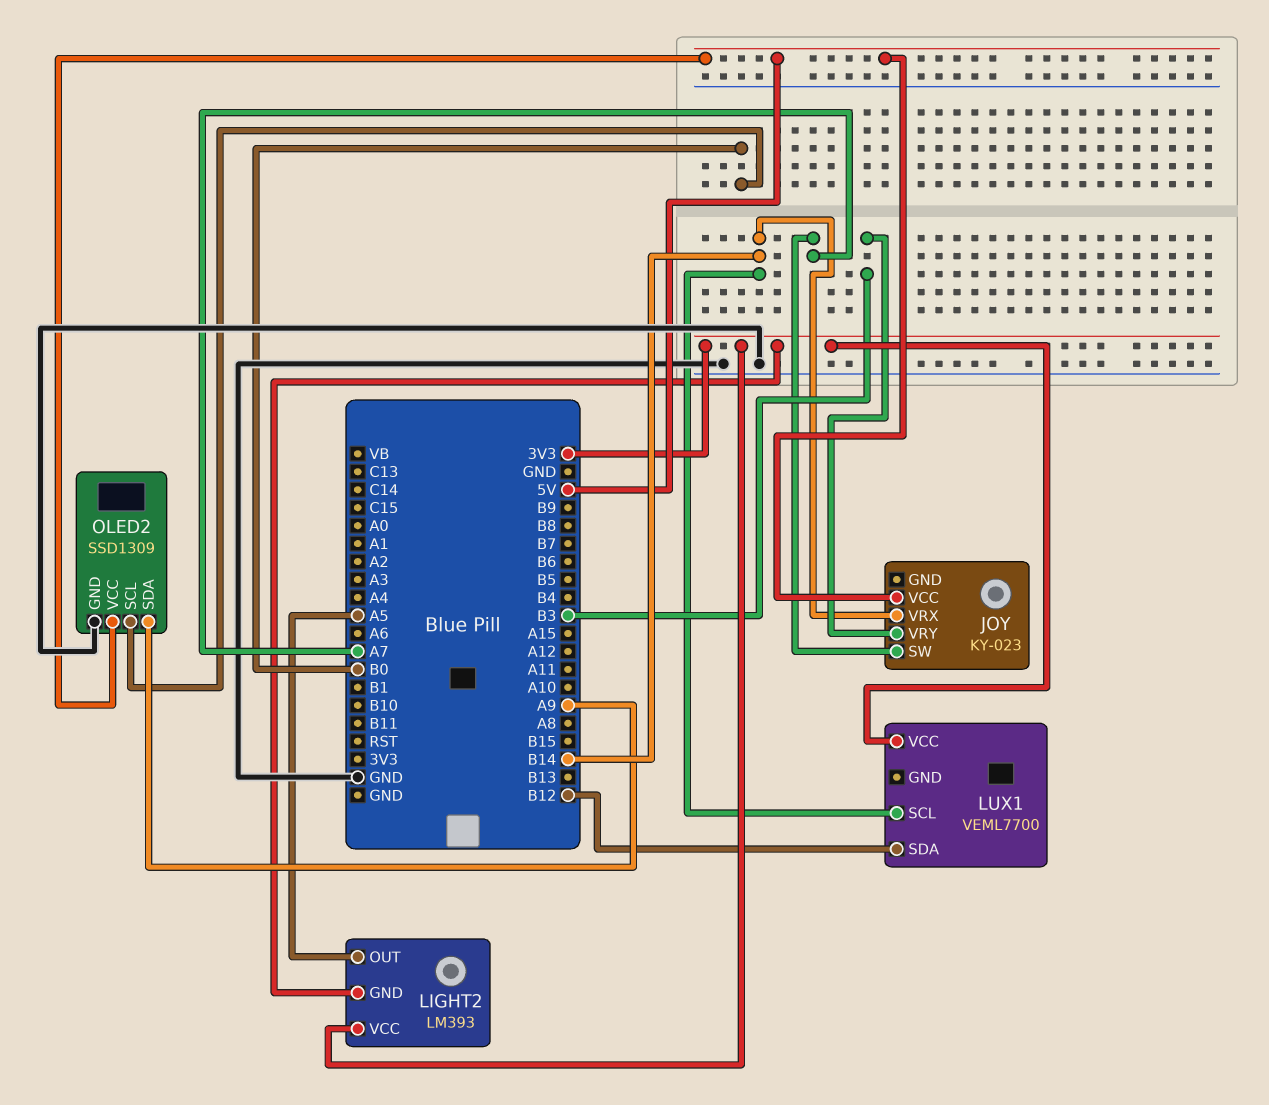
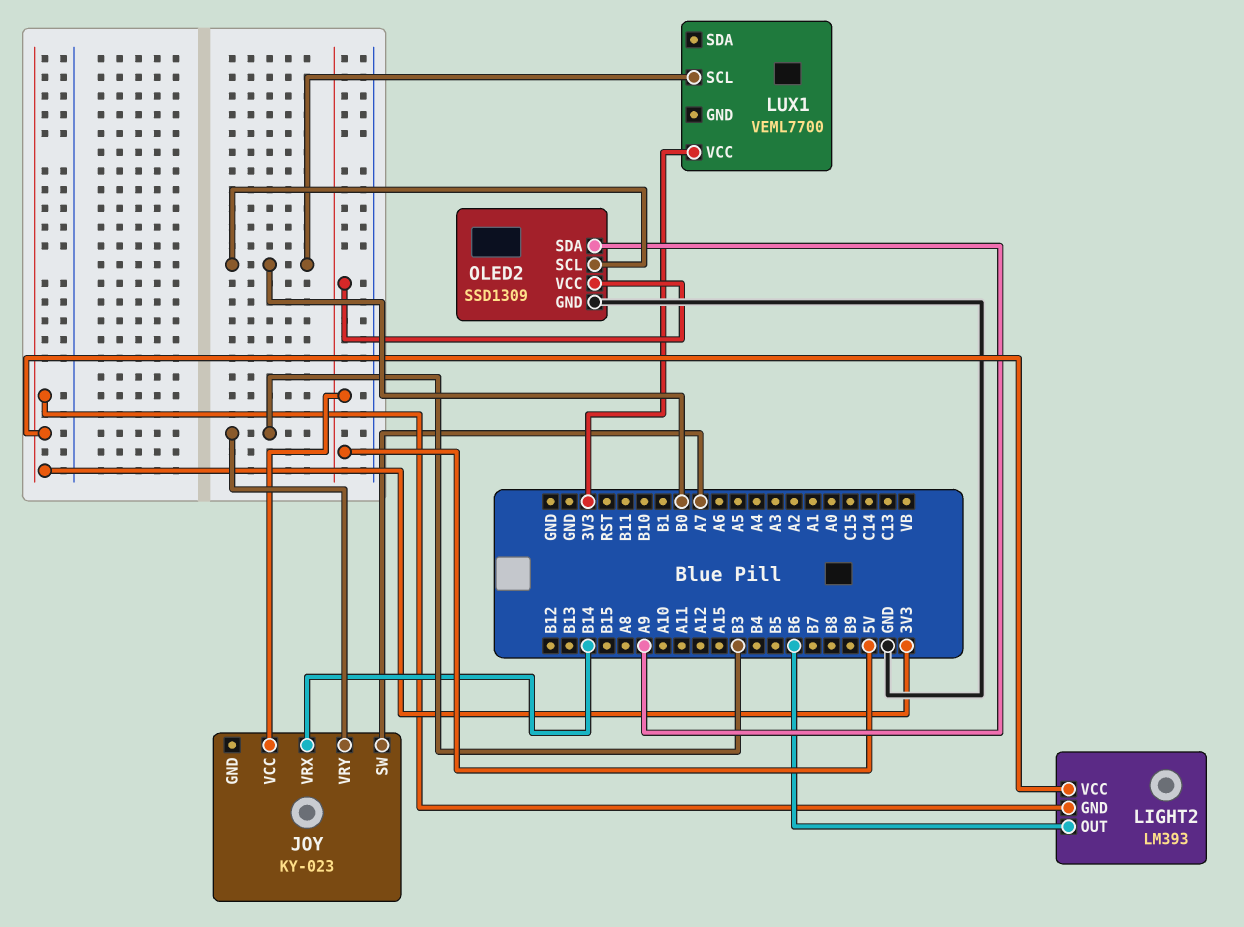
LIGHT2 pin OUT: A5 -> B6
LUX1 pin SCL: B14 -> B0
LUX1 pin SDA: B12 -> none

